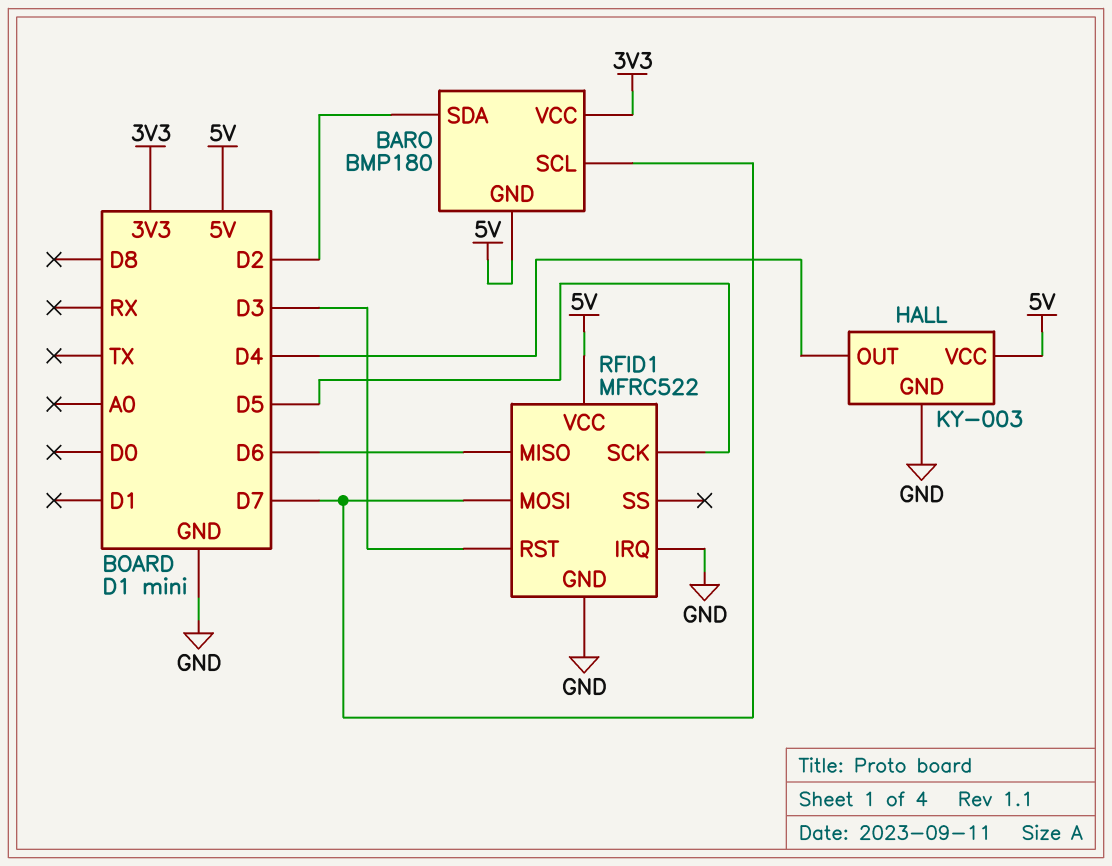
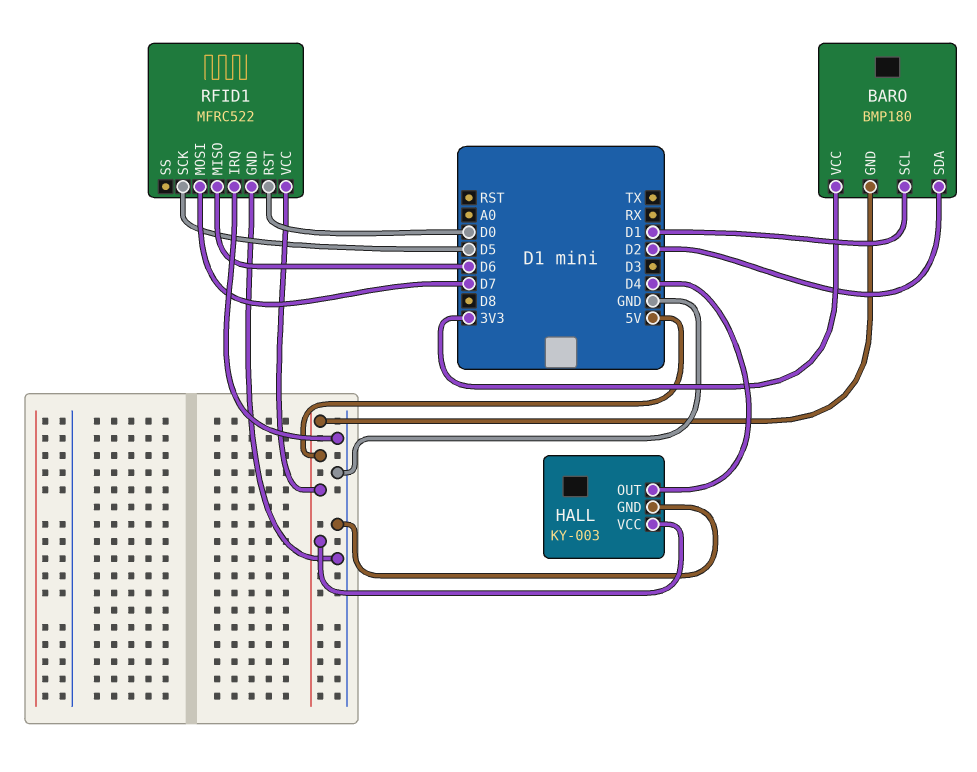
BARO pin SCL: D7 -> D1
RFID1 pin RST: D3 -> D0

